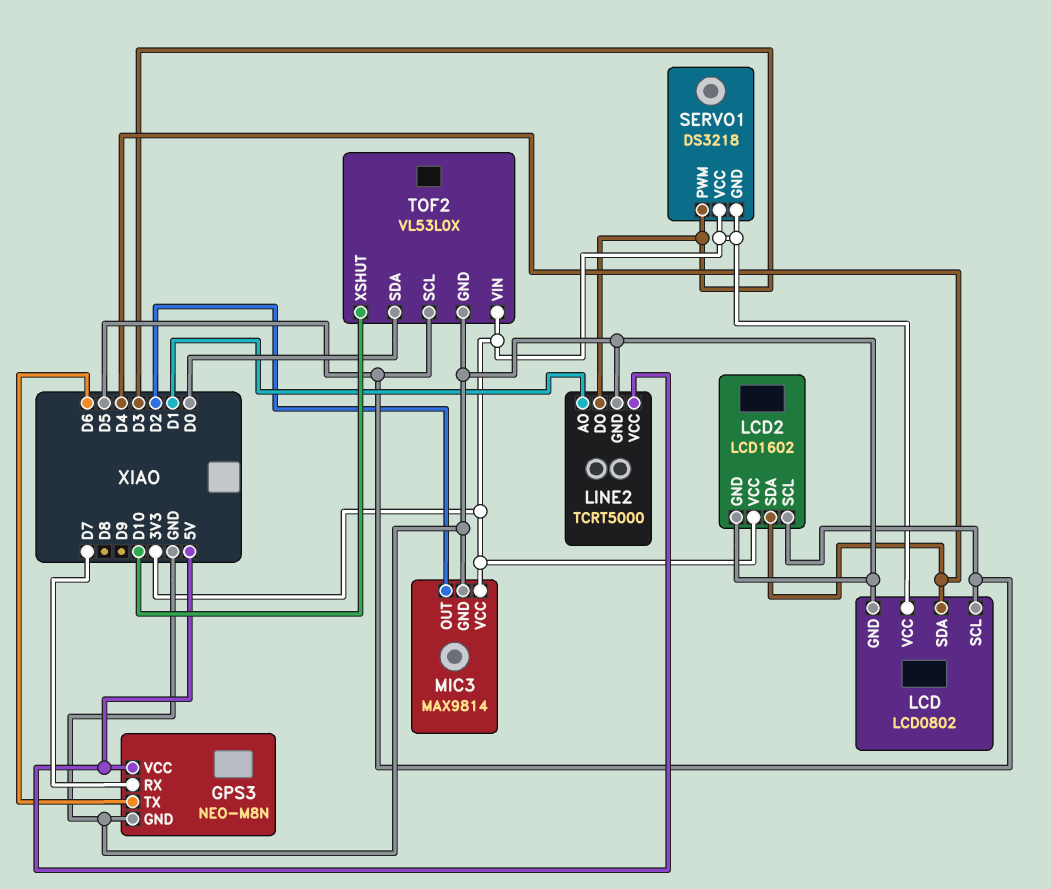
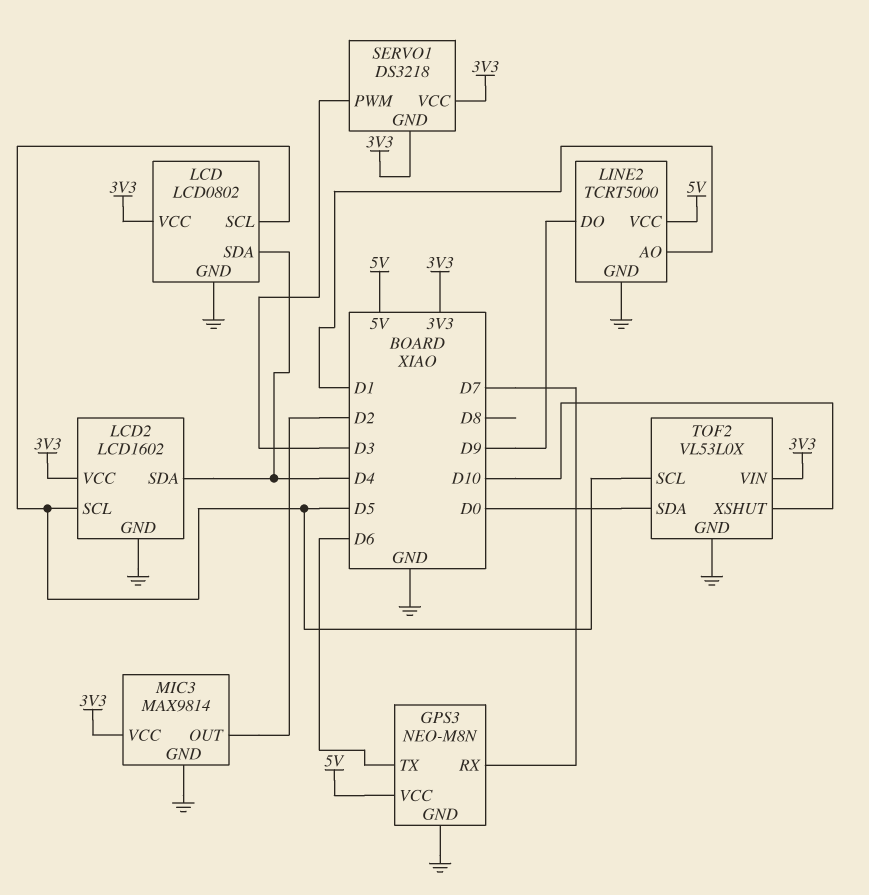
LINE2 pin DO: D3 -> D9

